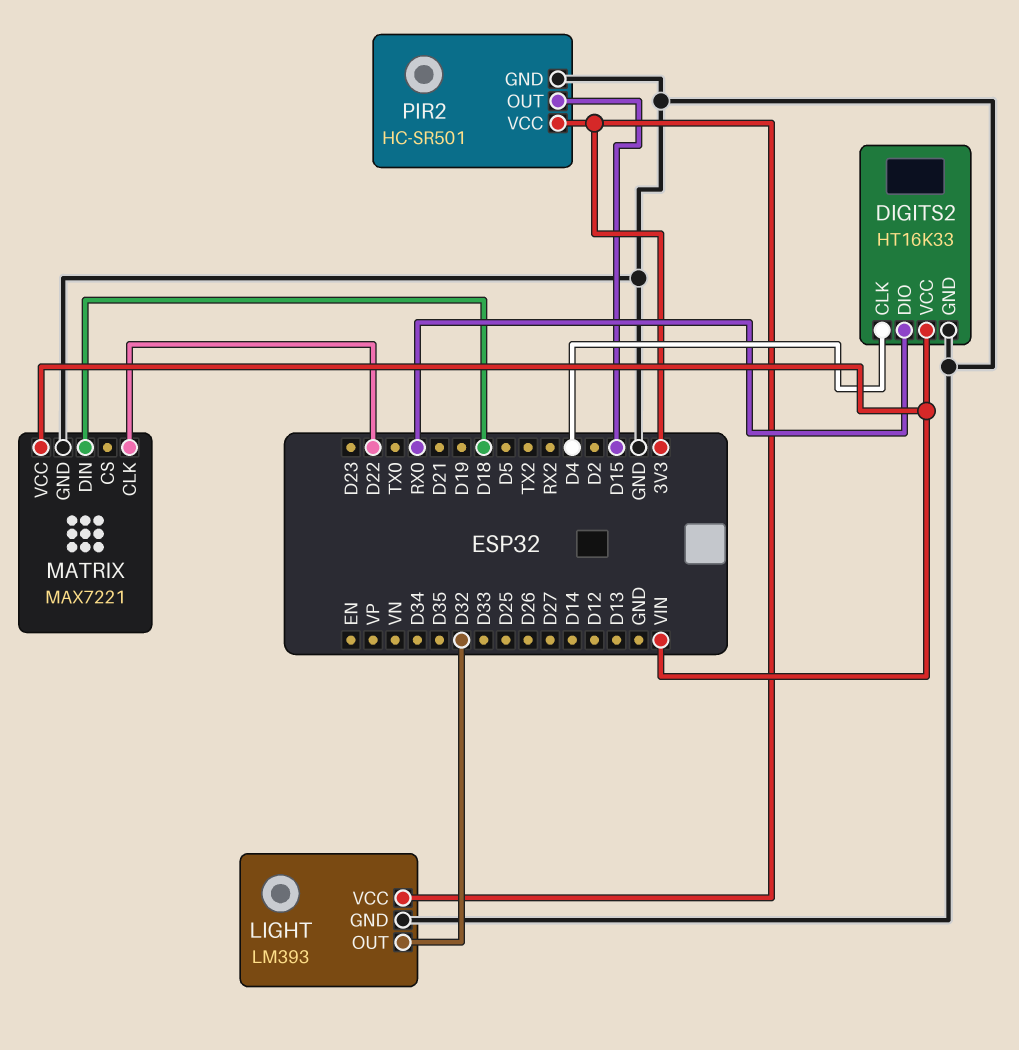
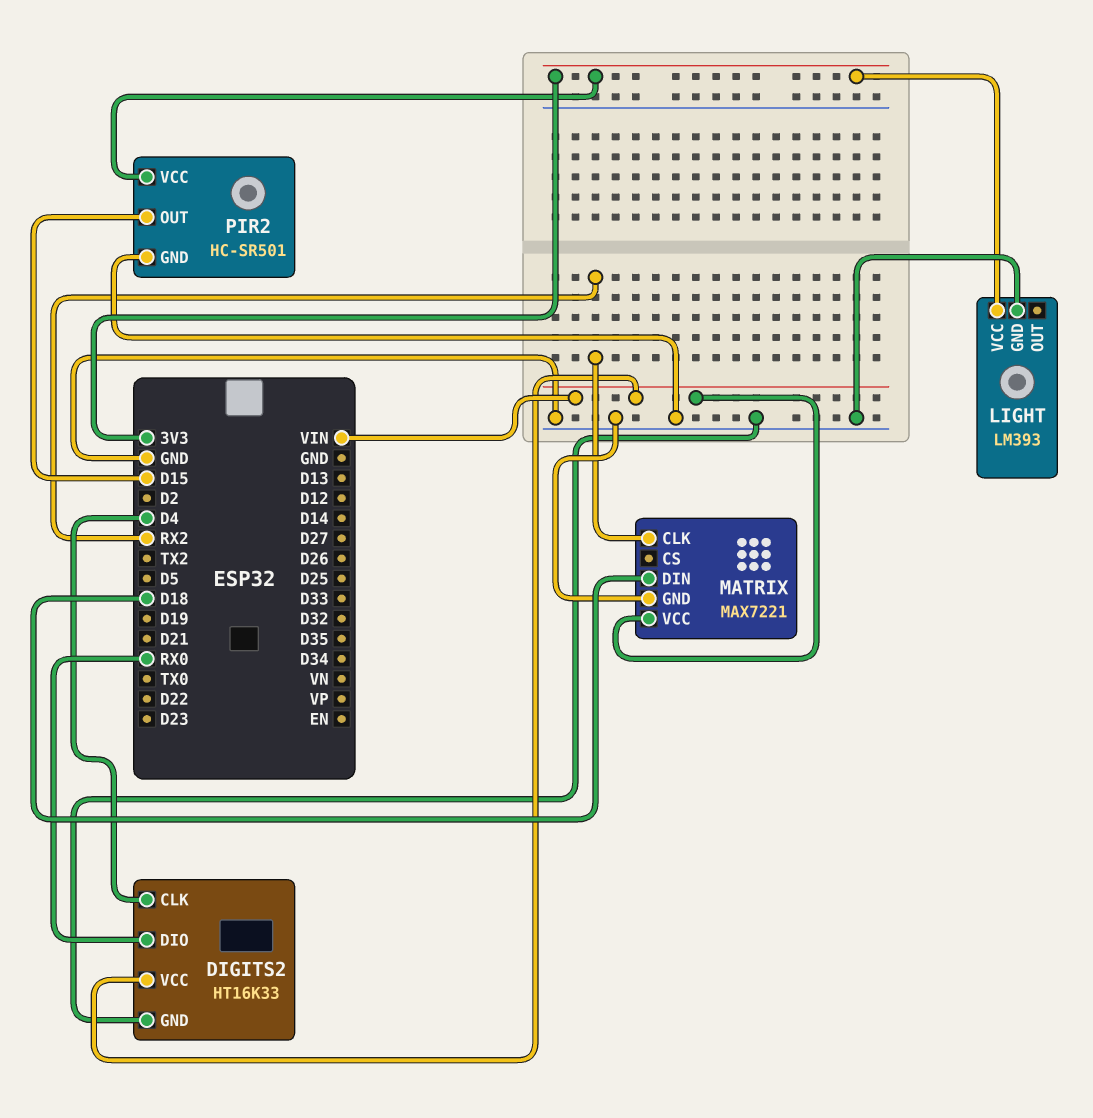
LIGHT pin OUT: D32 -> none
MATRIX pin CLK: D22 -> RX2

